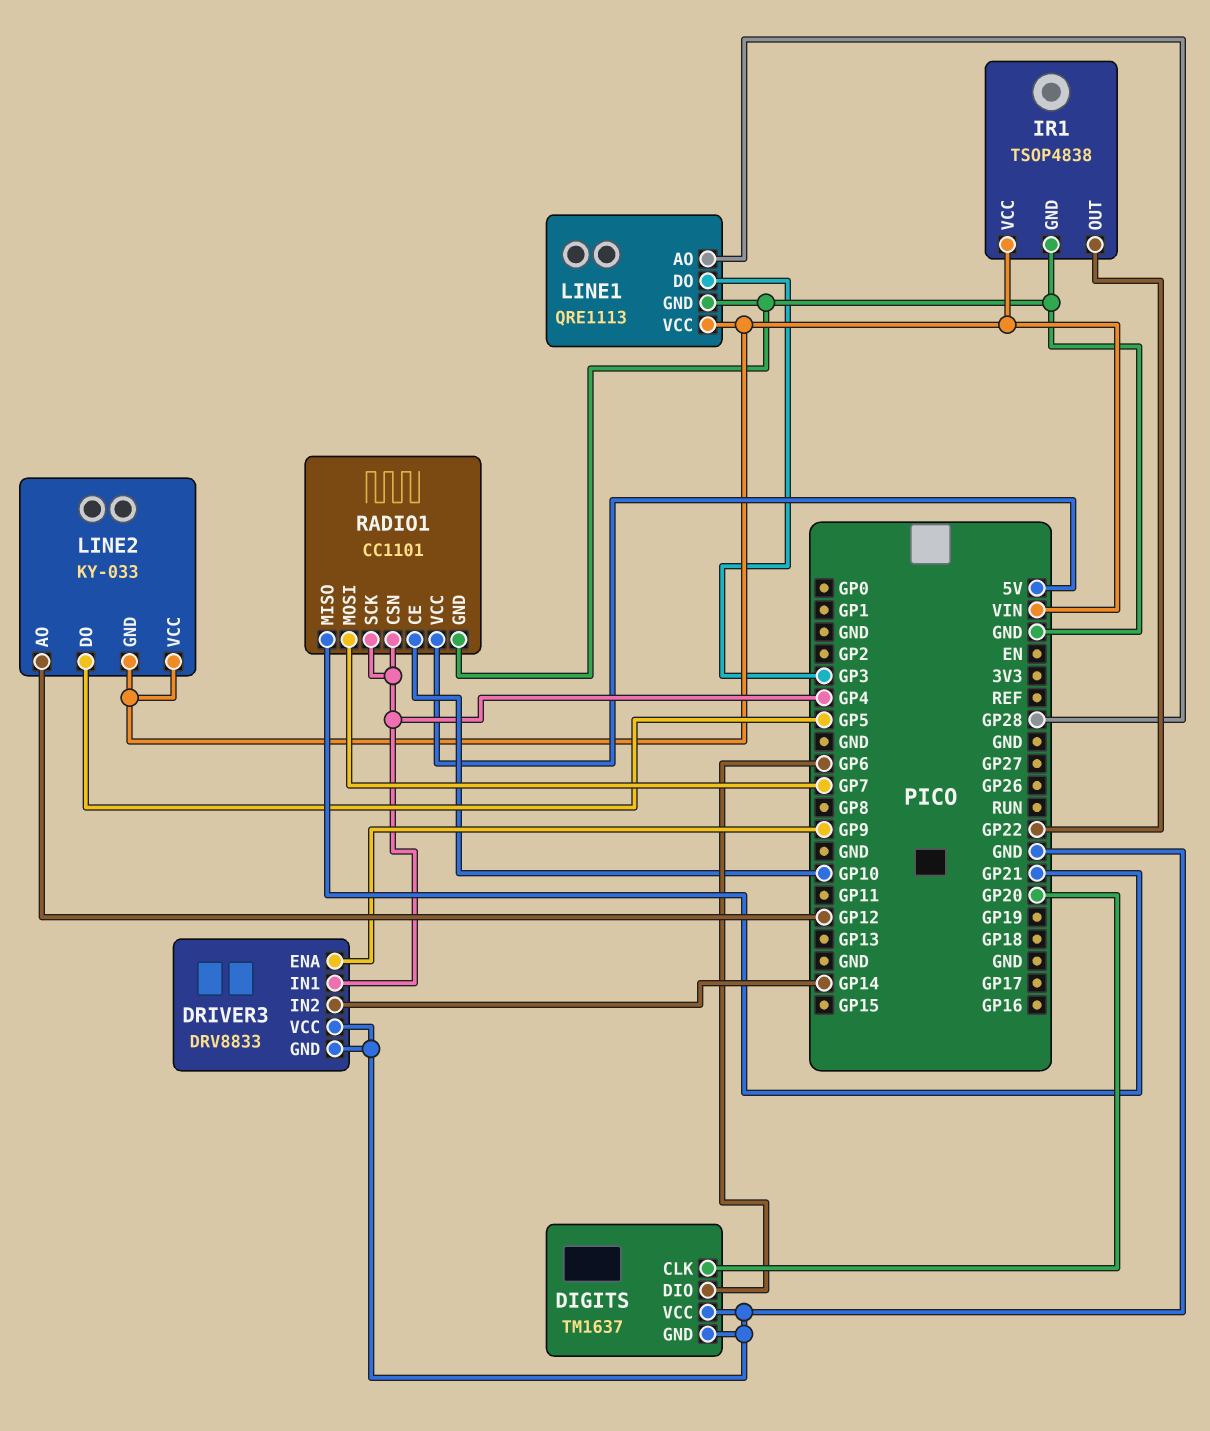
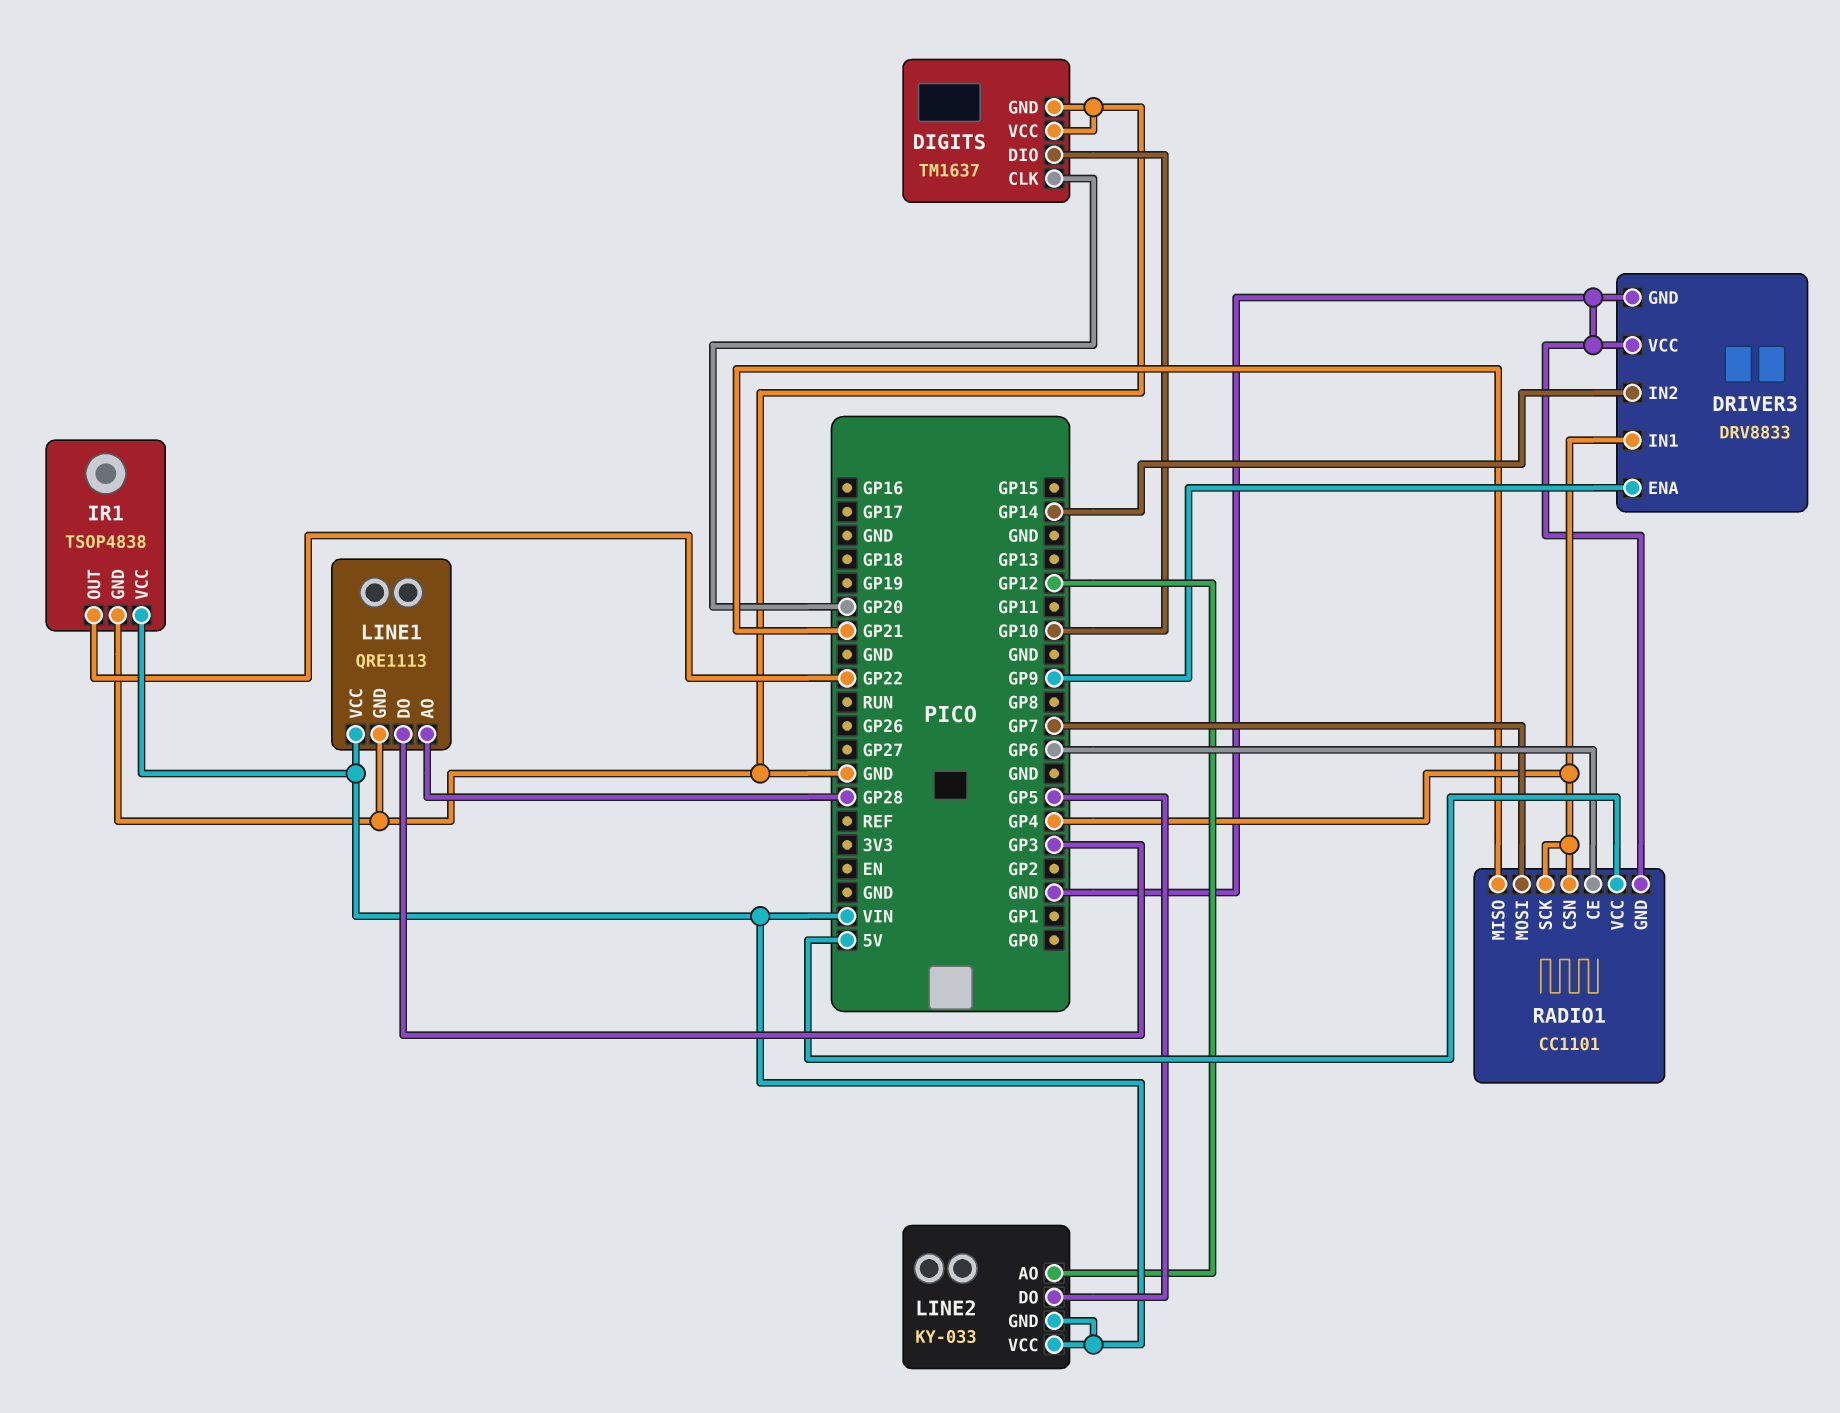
DIGITS pin DIO: GP6 -> GP10
RADIO1 pin CE: GP10 -> GP6

